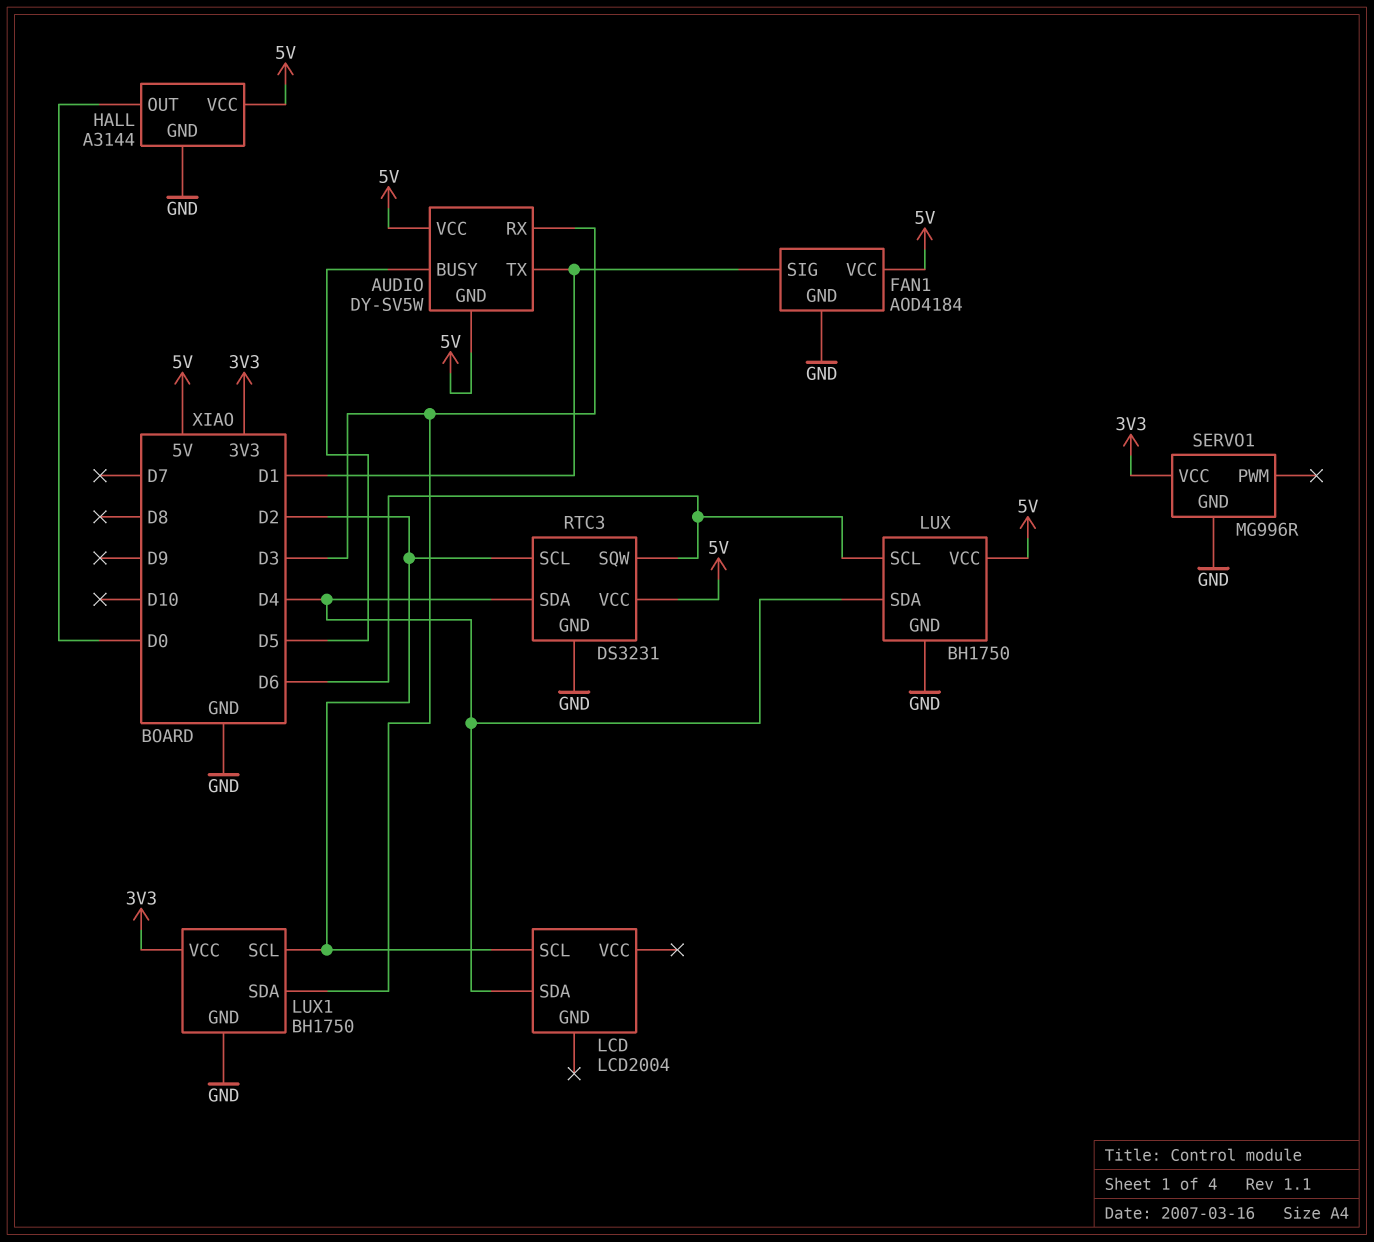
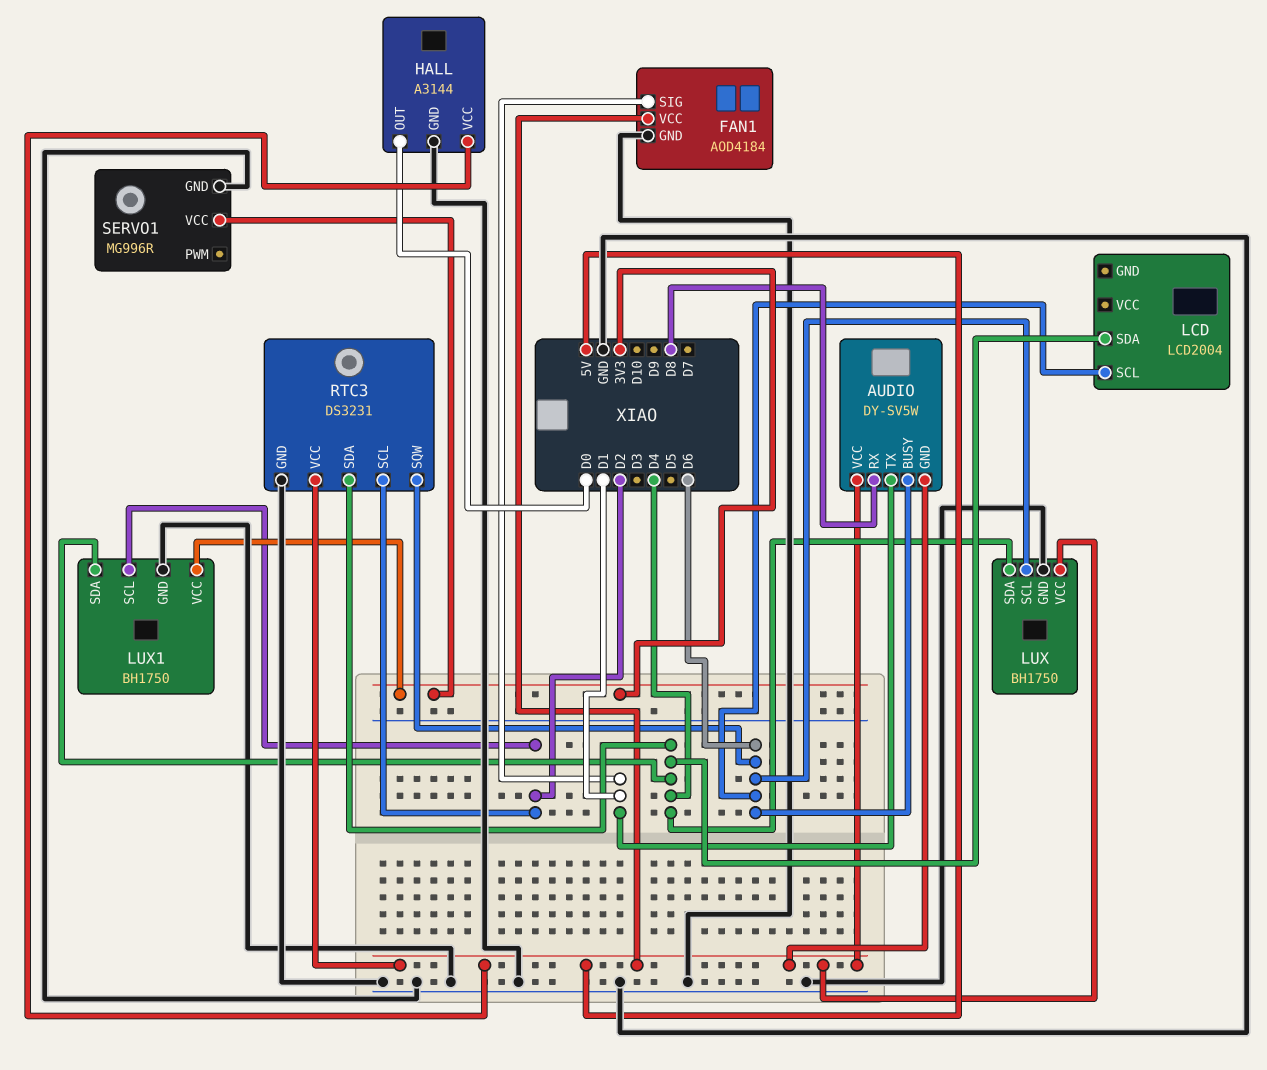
AUDIO pin BUSY: D5 -> D6
AUDIO pin RX: D3 -> D8
LCD pin SCL: D2 -> D6
LUX1 pin SDA: D3 -> D4

